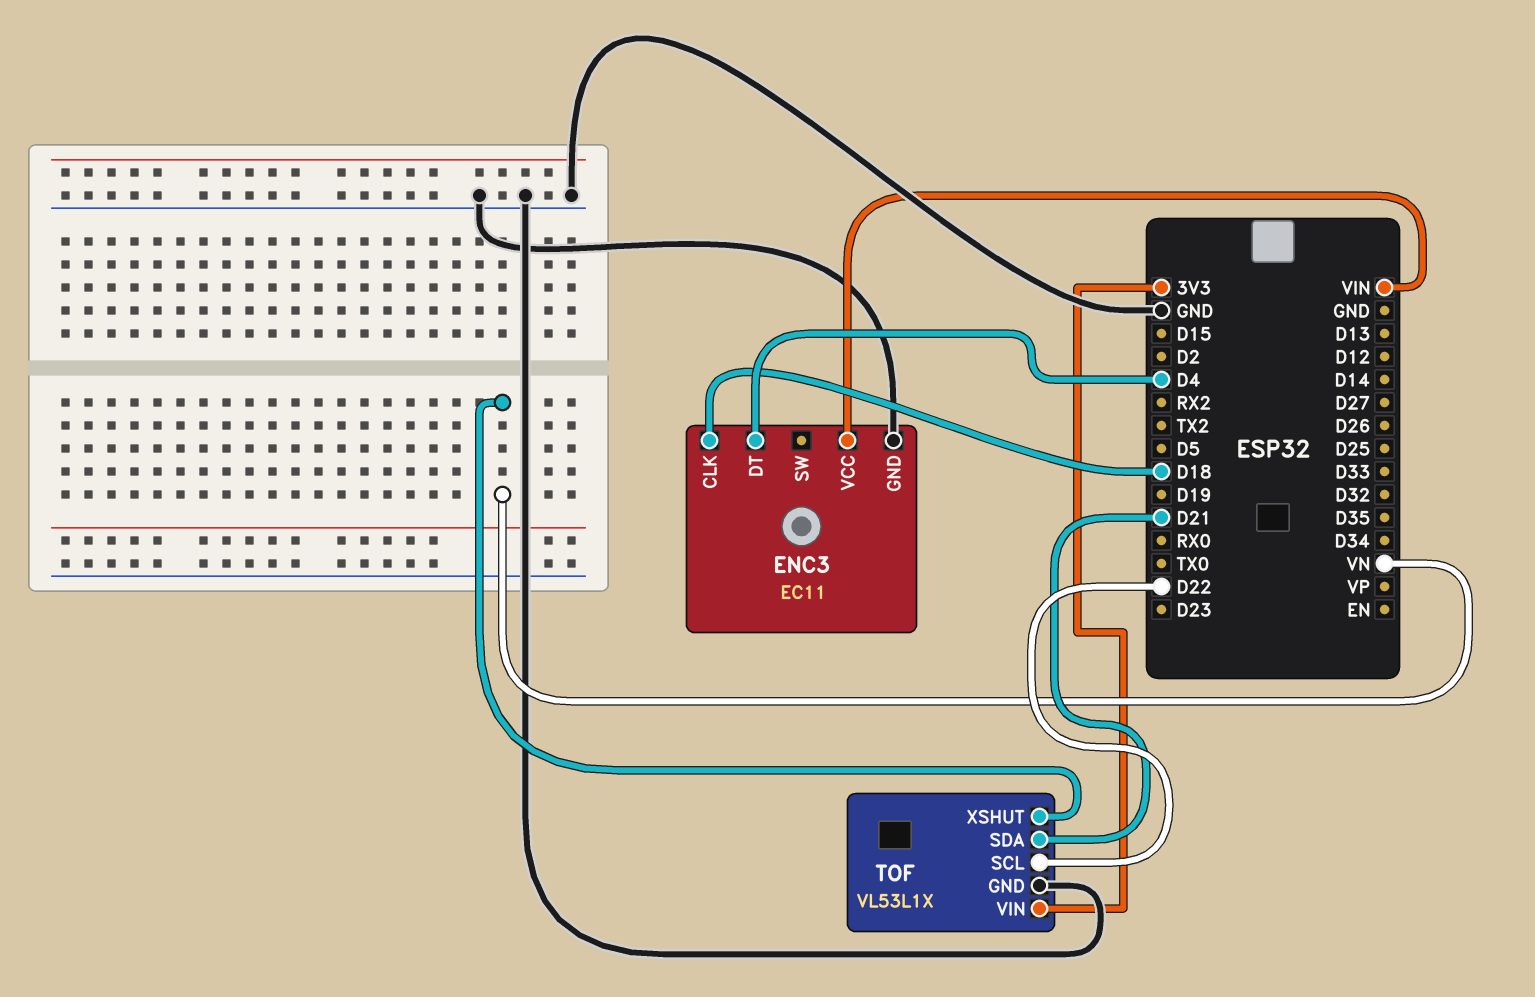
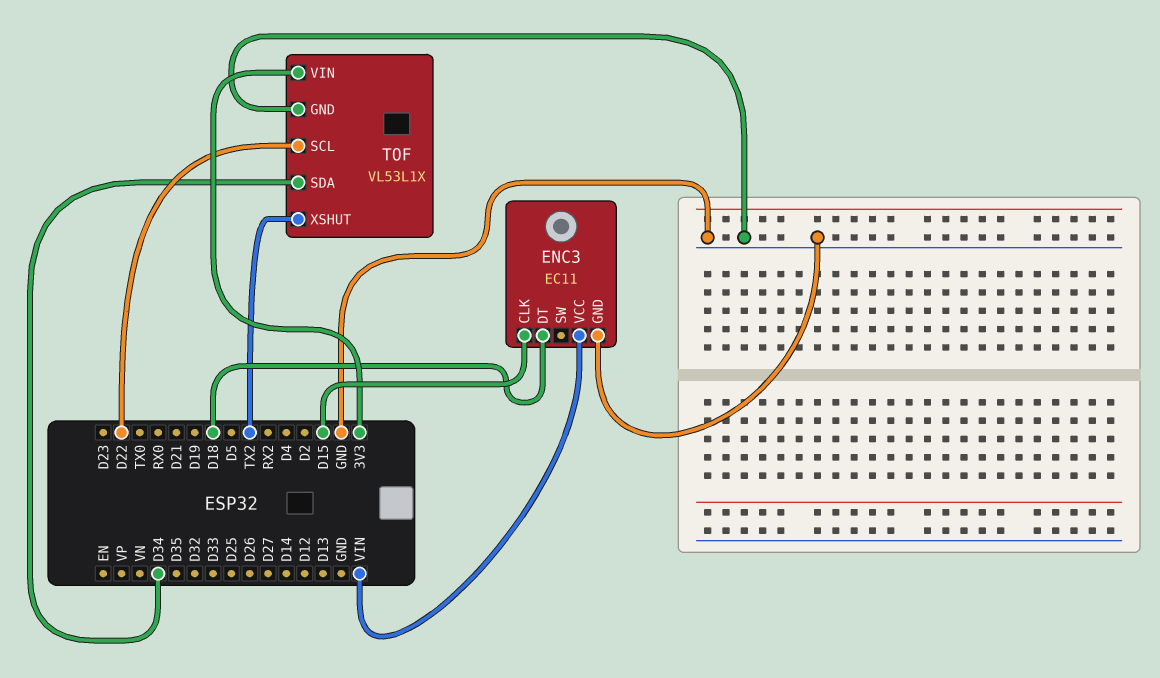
ENC3 pin CLK: D18 -> D15
ENC3 pin DT: D4 -> D18
TOF pin SDA: D21 -> D34
TOF pin XSHUT: VN -> TX2

